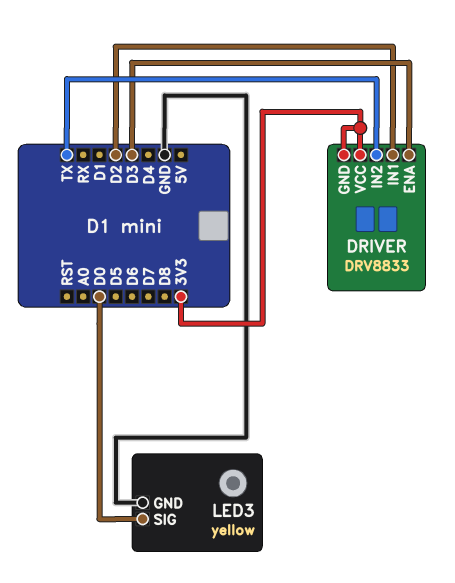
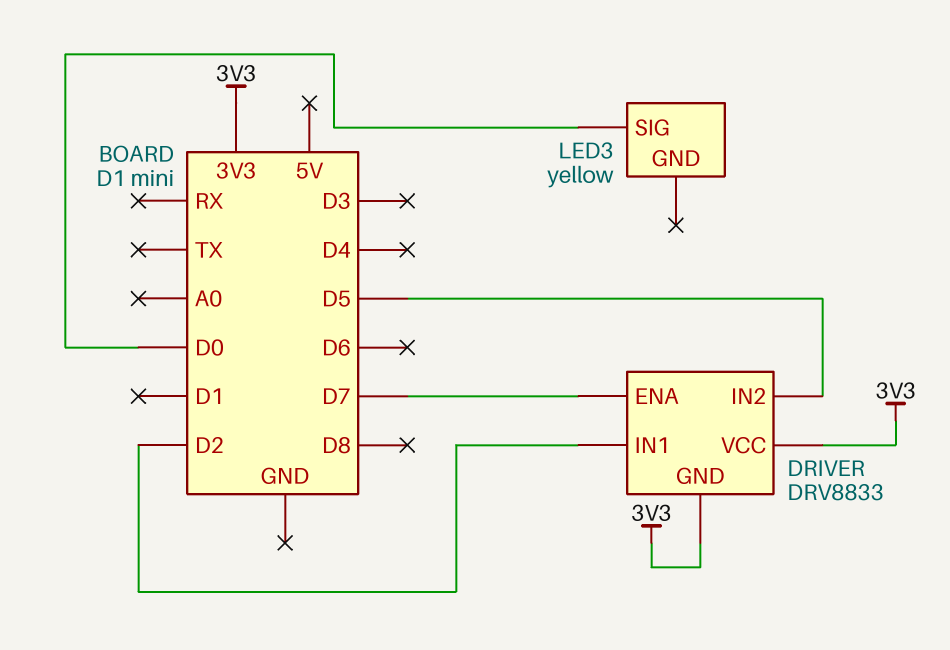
DRIVER pin ENA: D3 -> D7
DRIVER pin IN2: TX -> D5
LED3 pin GND: GND -> none

